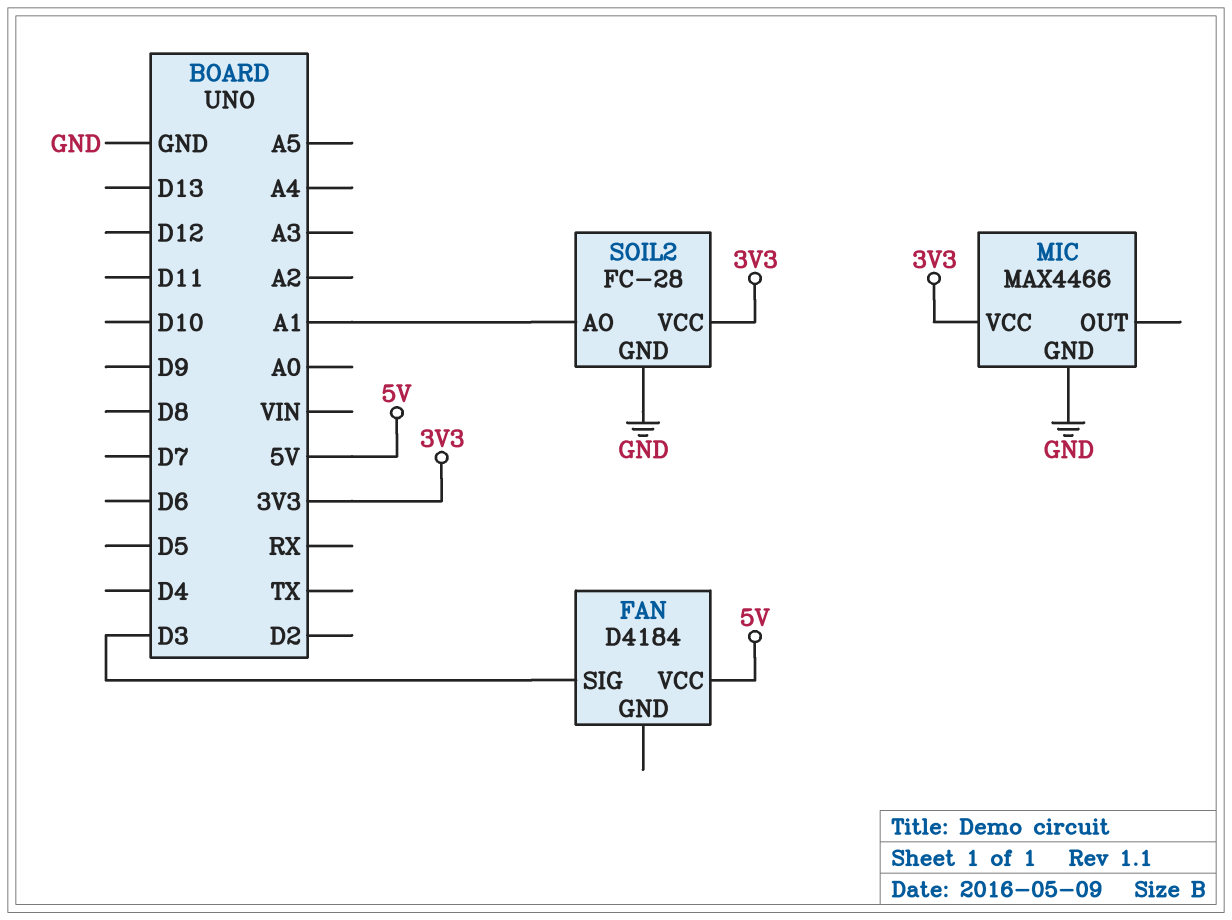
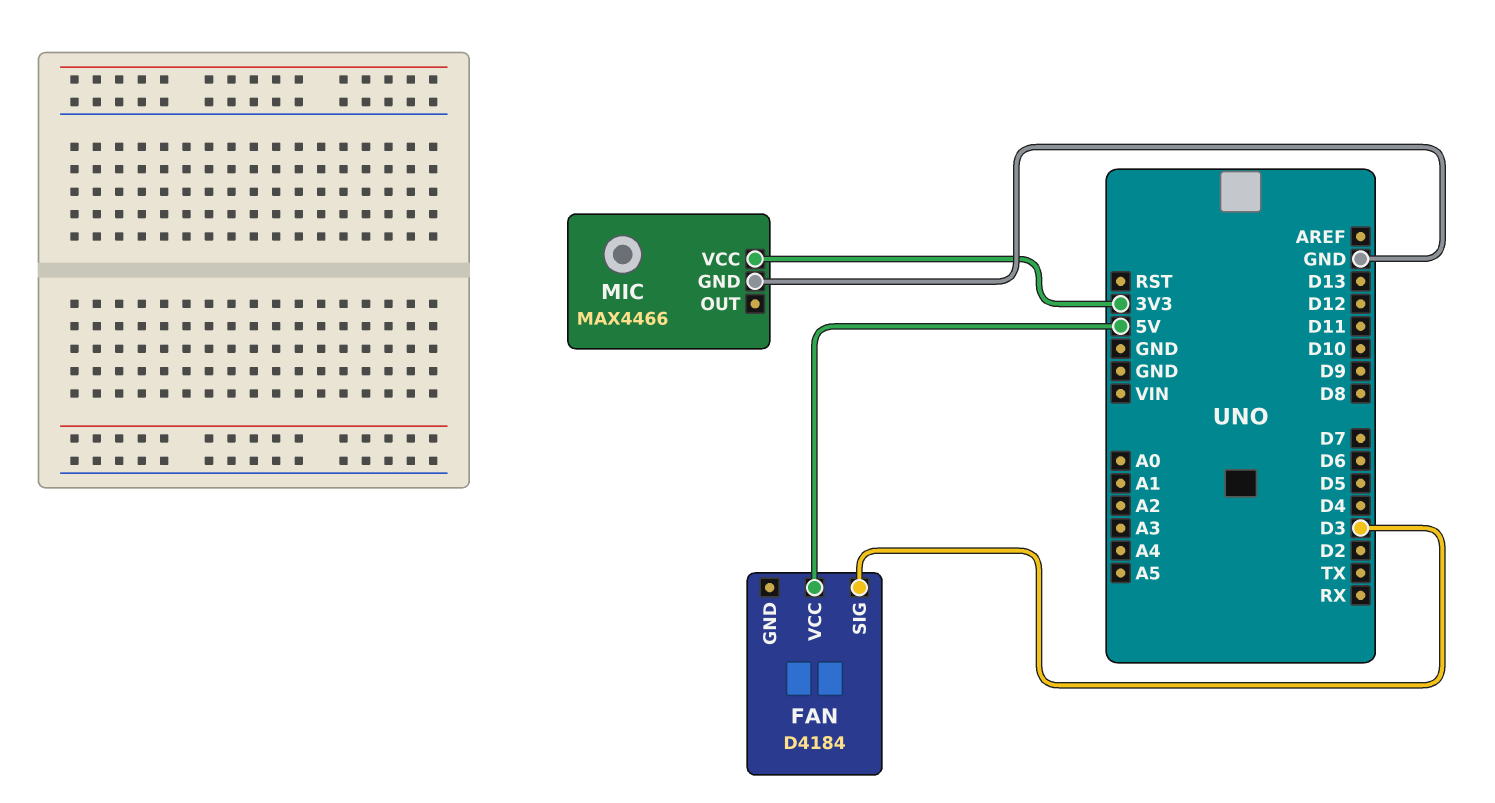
SOIL2: FC-28 -> none
SOIL2 pin AO: A1 -> none
SOIL2 pin GND: GND -> none
SOIL2 pin VCC: 3V3 -> none

